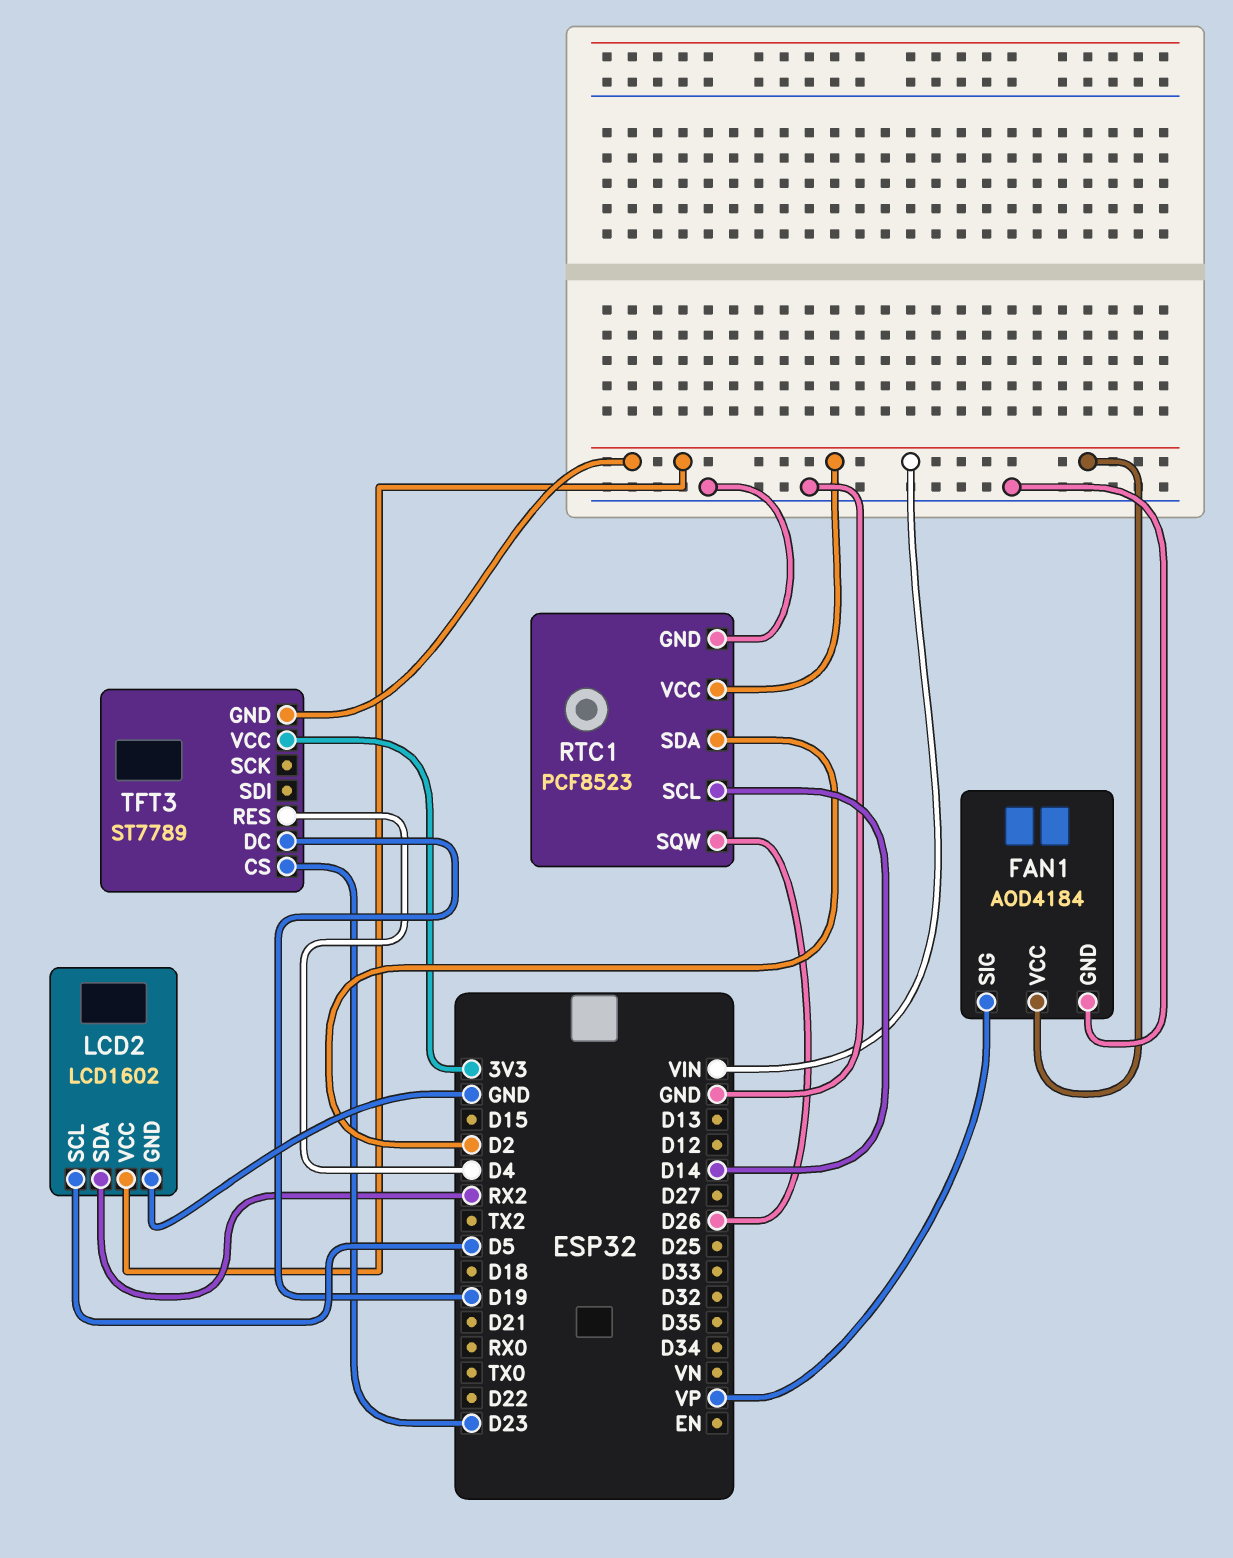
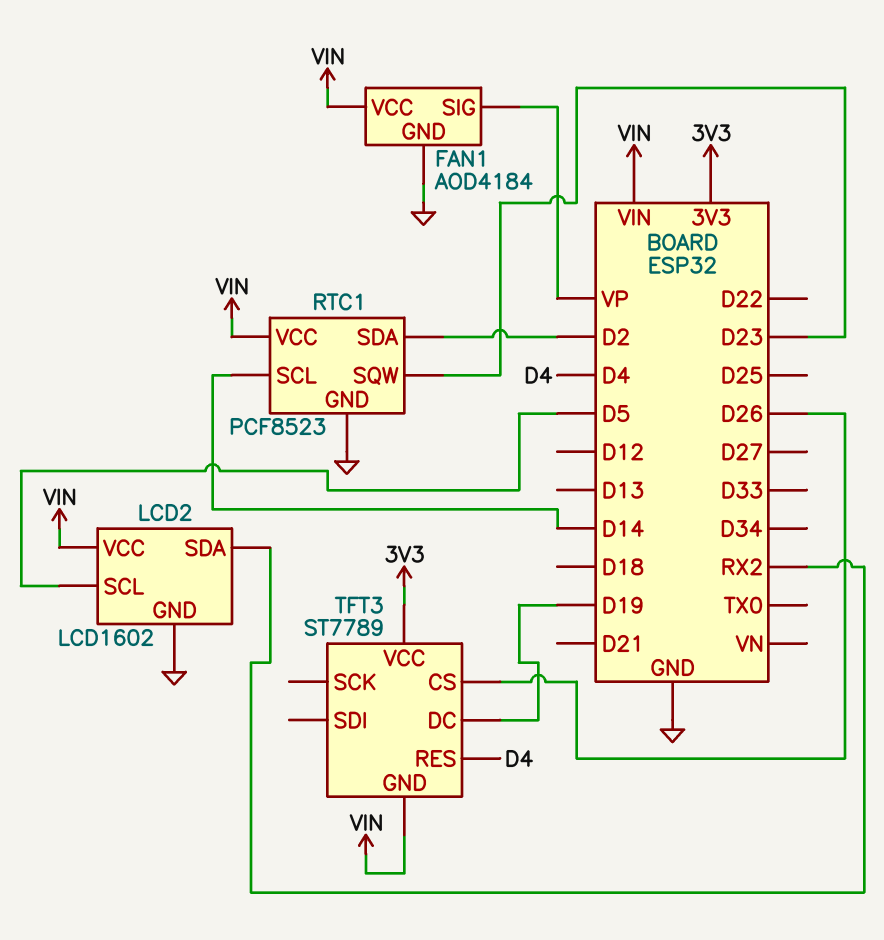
RTC1 pin SQW: D26 -> D23
TFT3 pin CS: D23 -> D26

